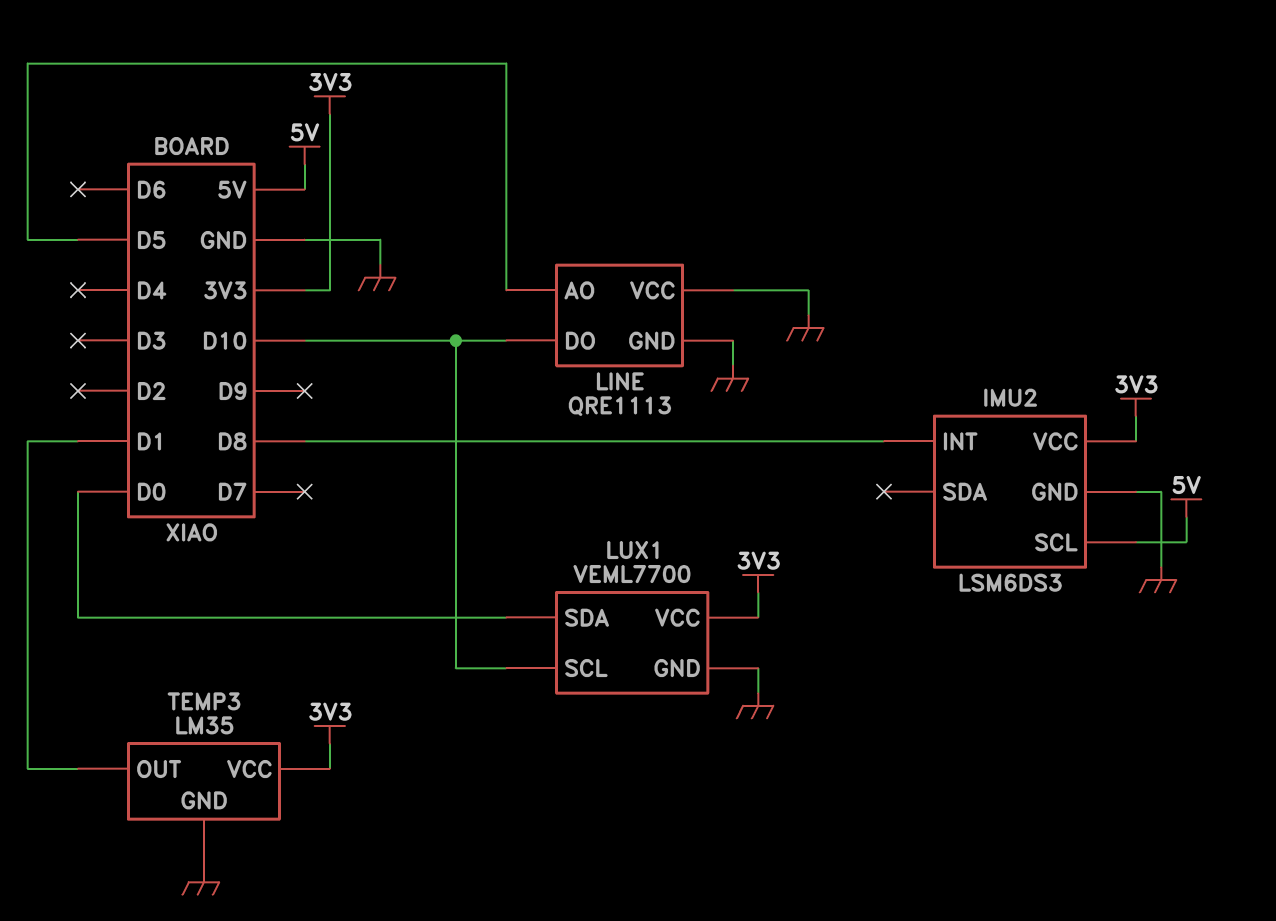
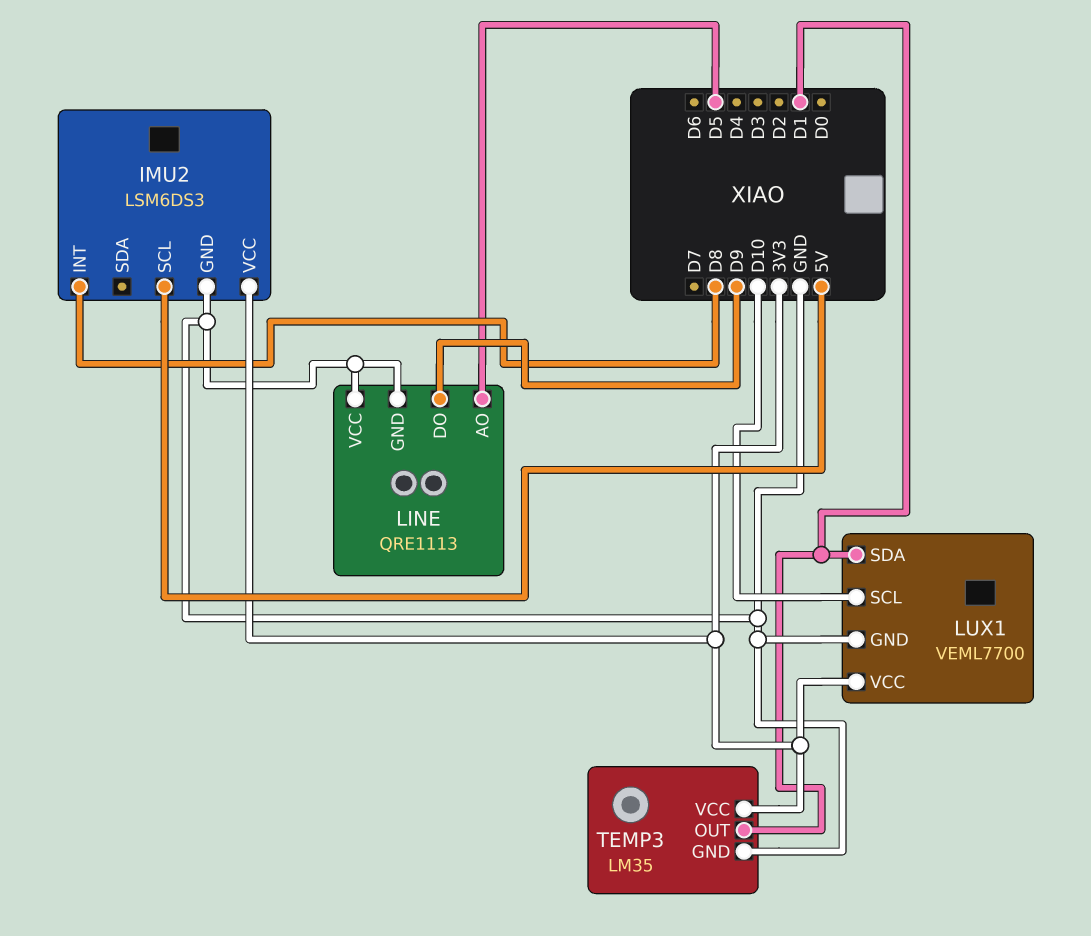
LINE pin DO: D10 -> D9
LUX1 pin SDA: D0 -> D1

